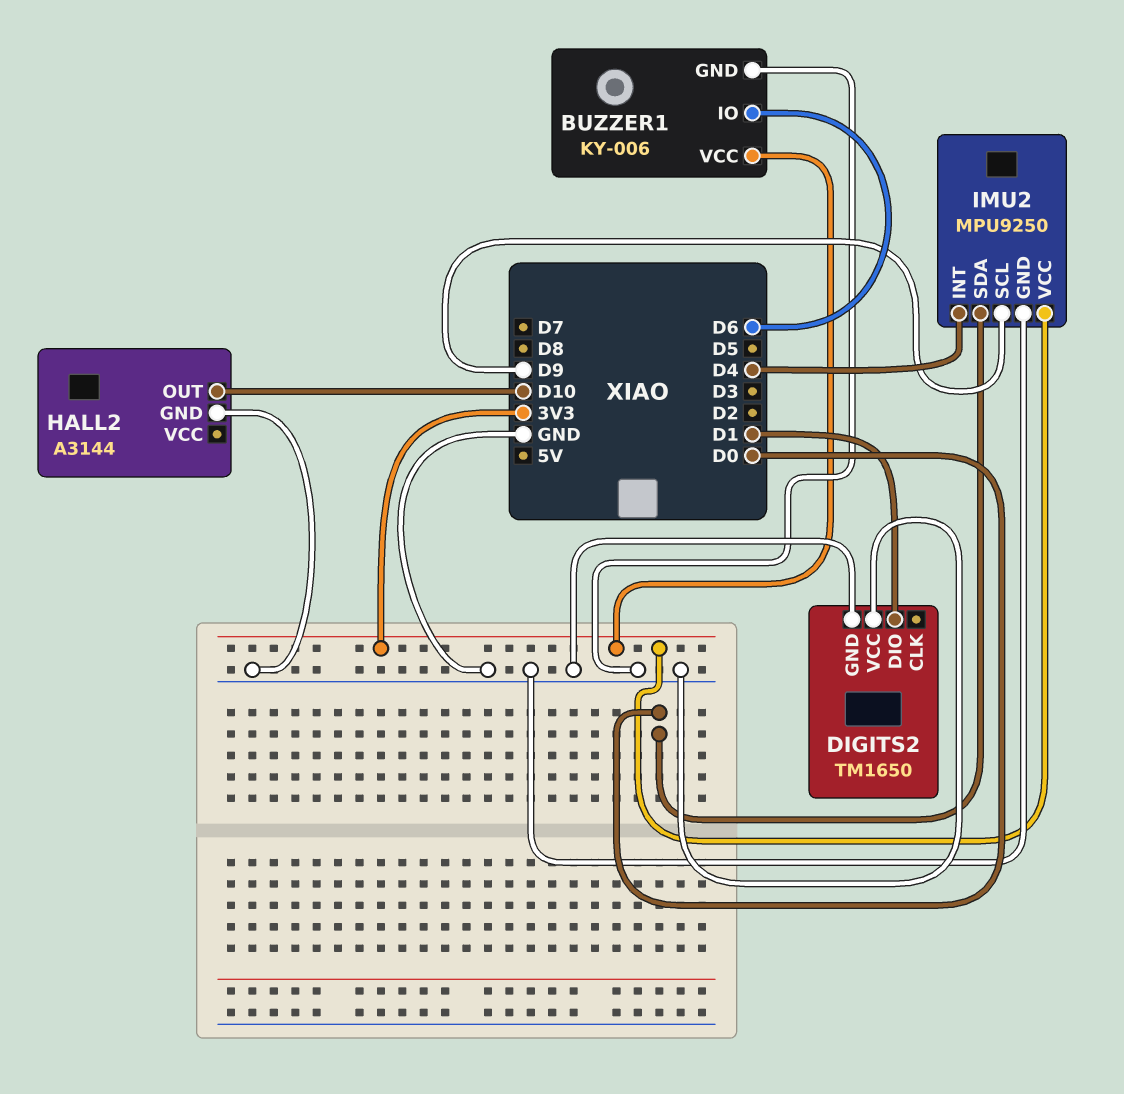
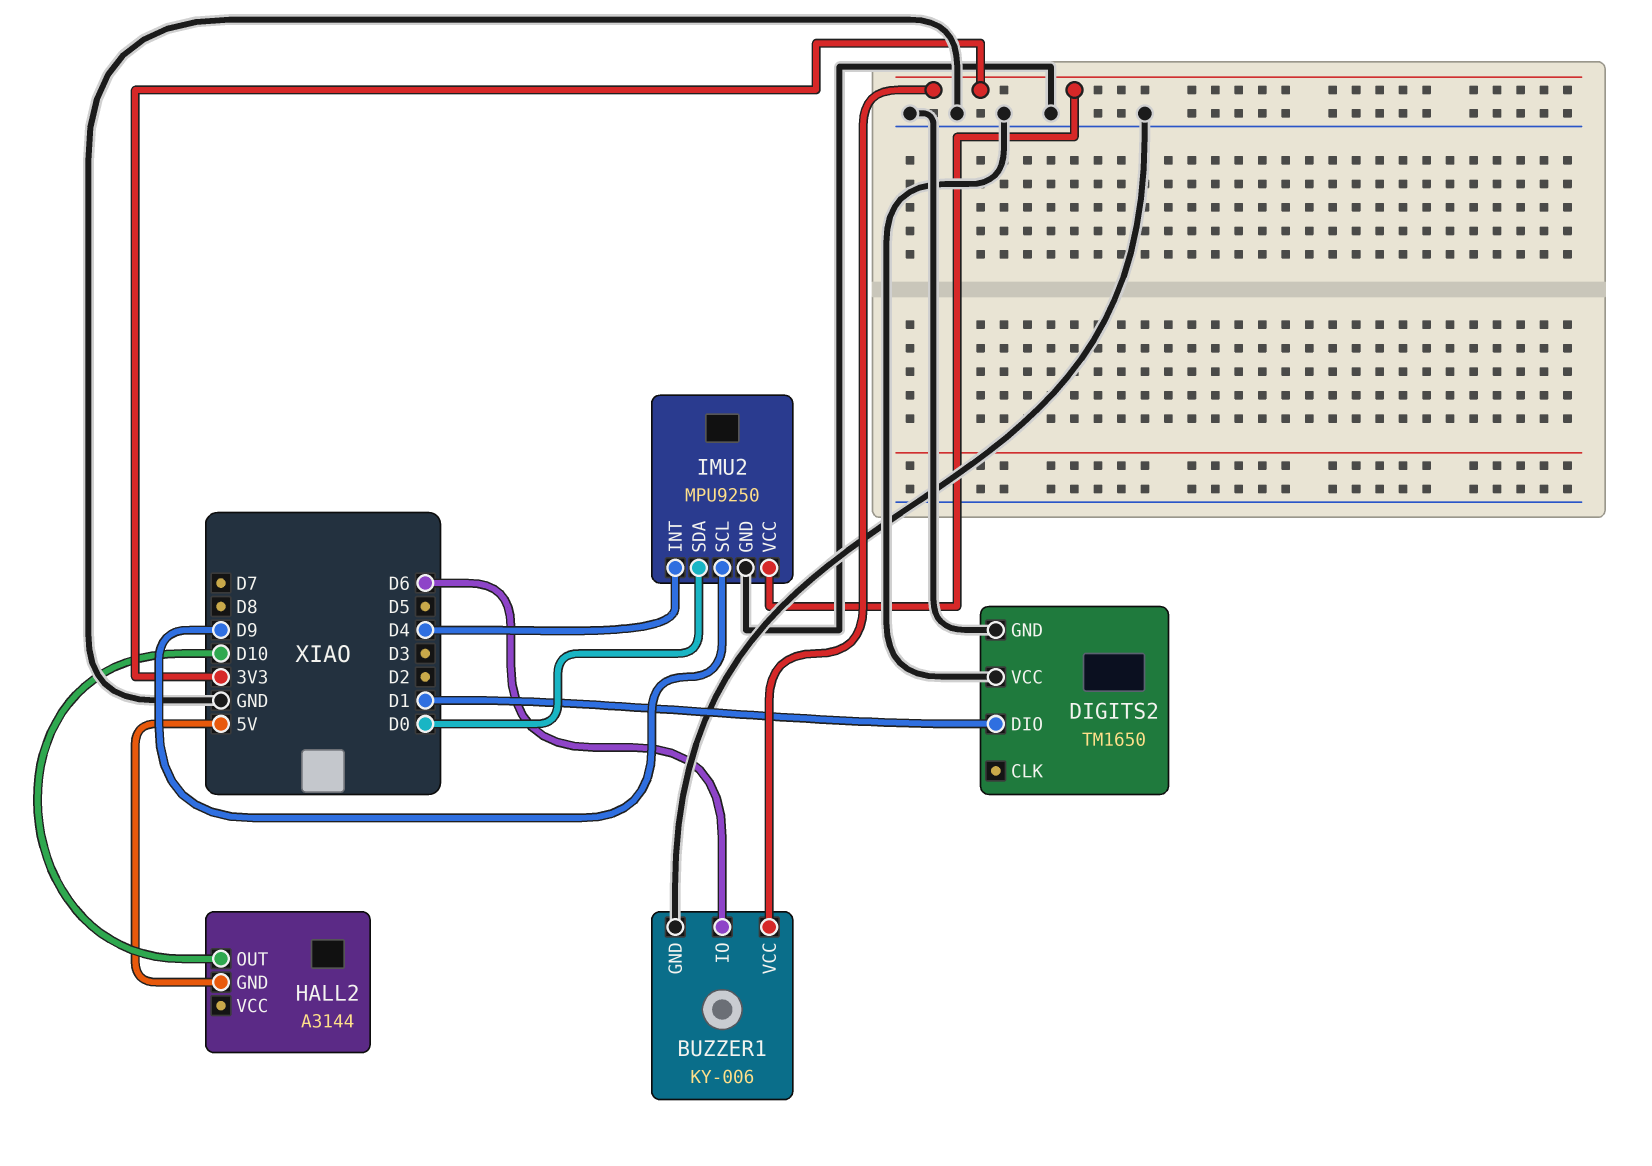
HALL2 pin GND: GND -> 5V

